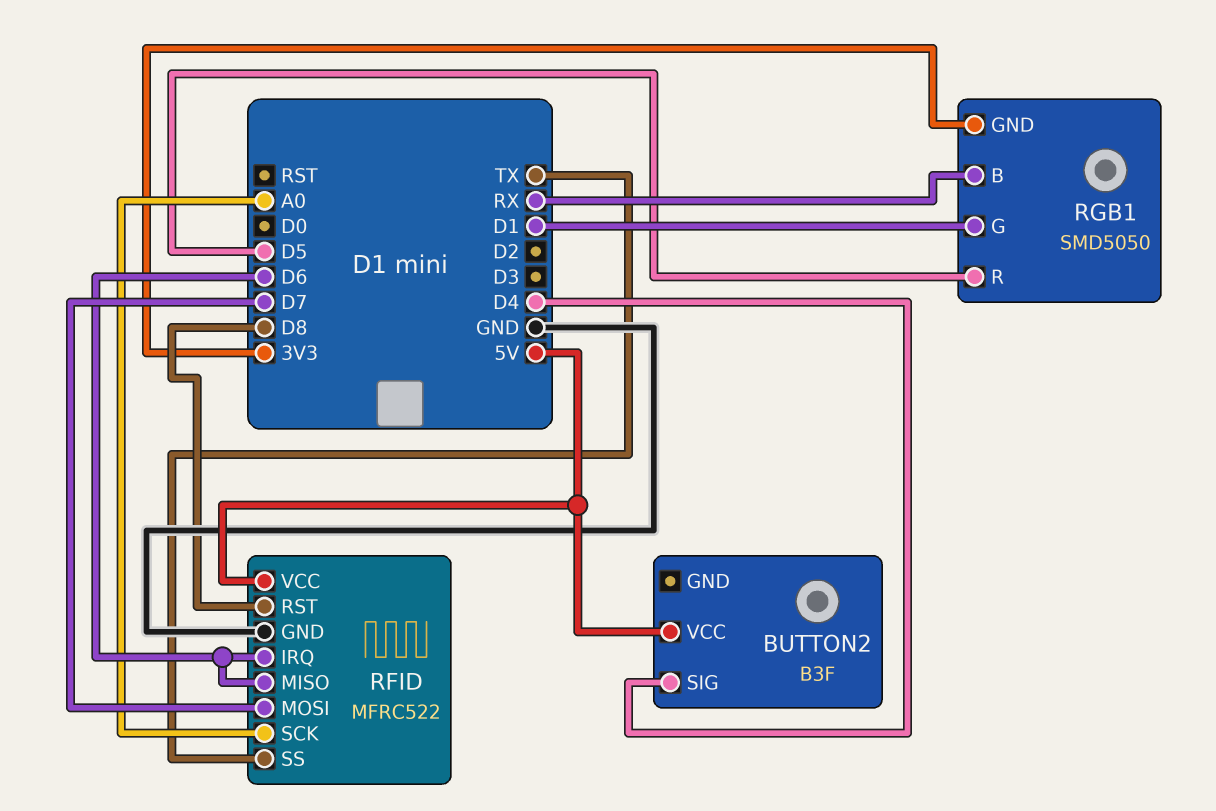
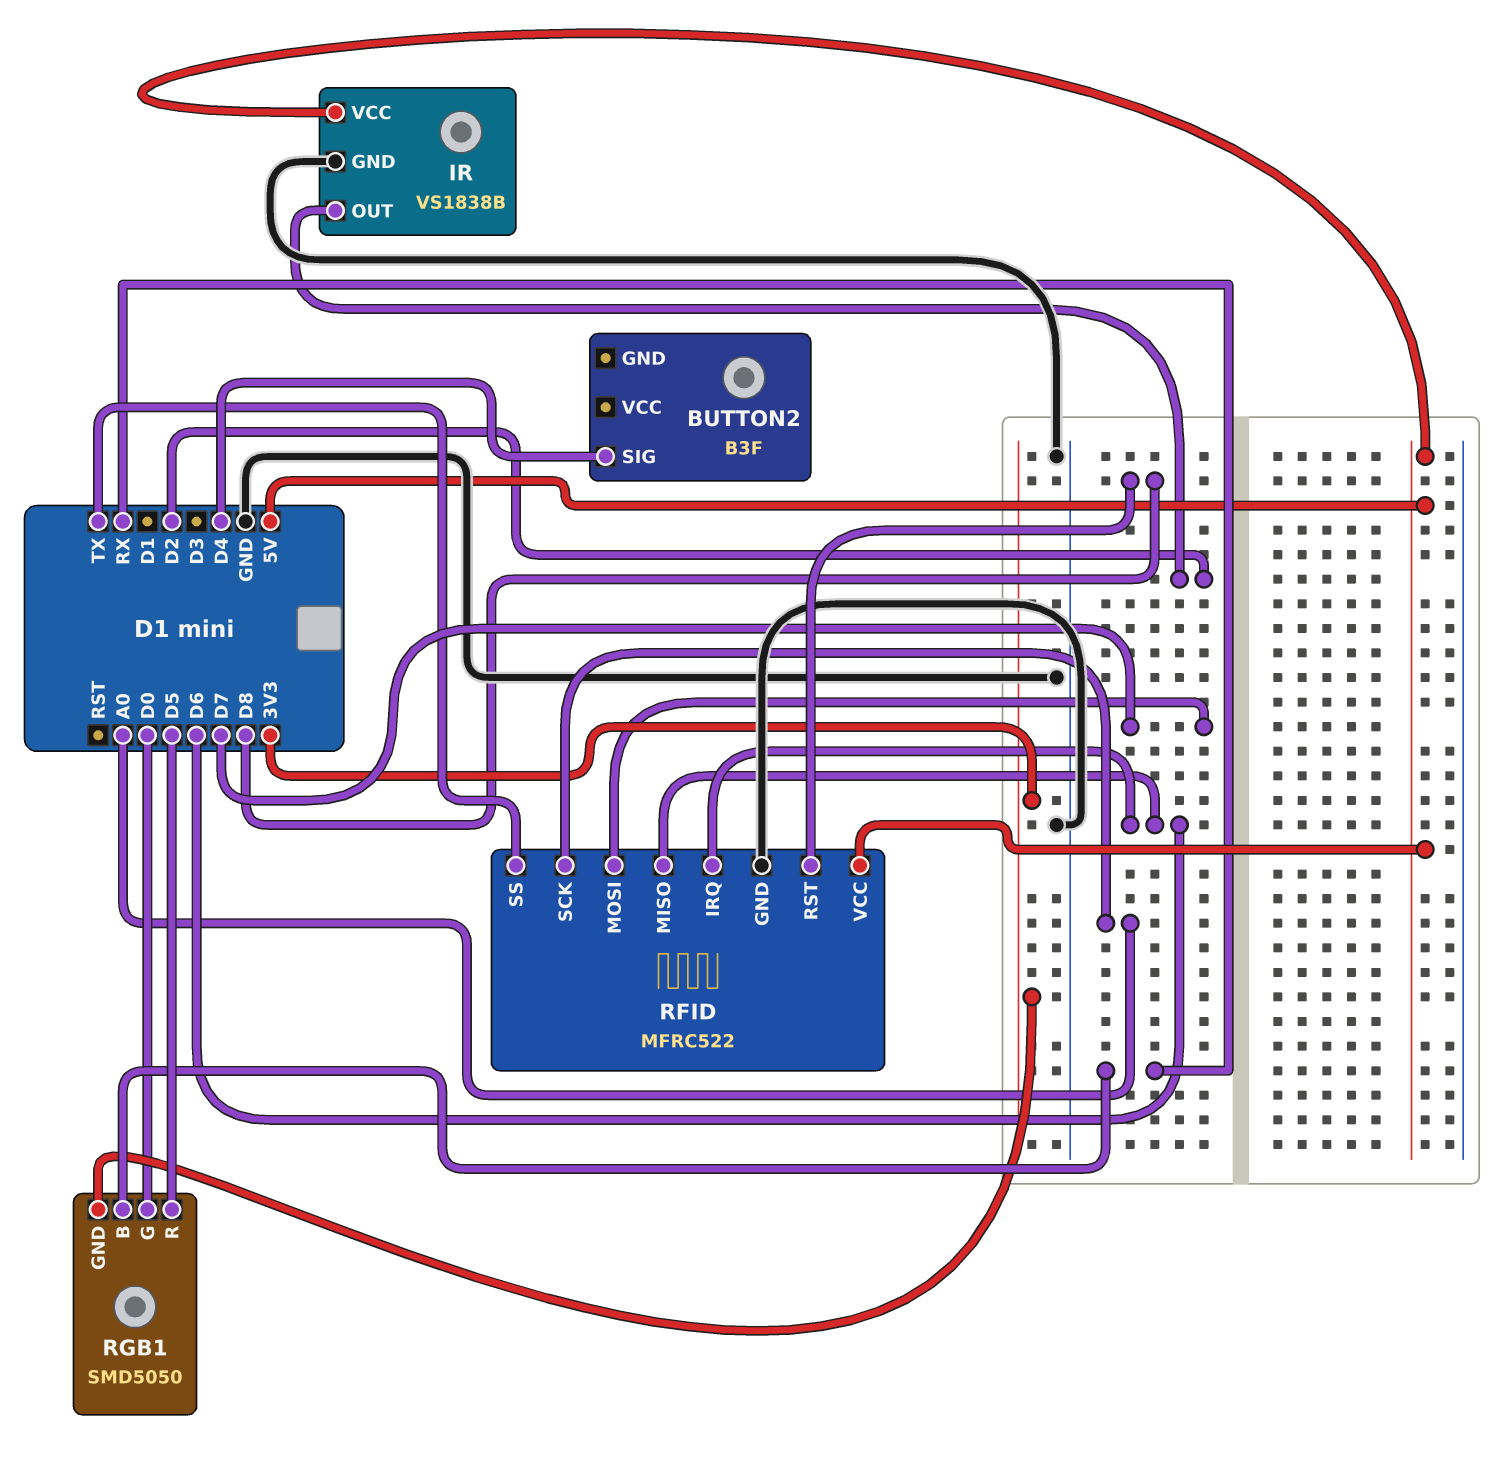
BUTTON2 pin VCC: 5V -> none
IR: none -> VS1838B
IR pin GND: none -> GND
IR pin OUT: none -> D2
IR pin VCC: none -> 5V
RGB1 pin G: D1 -> D0

